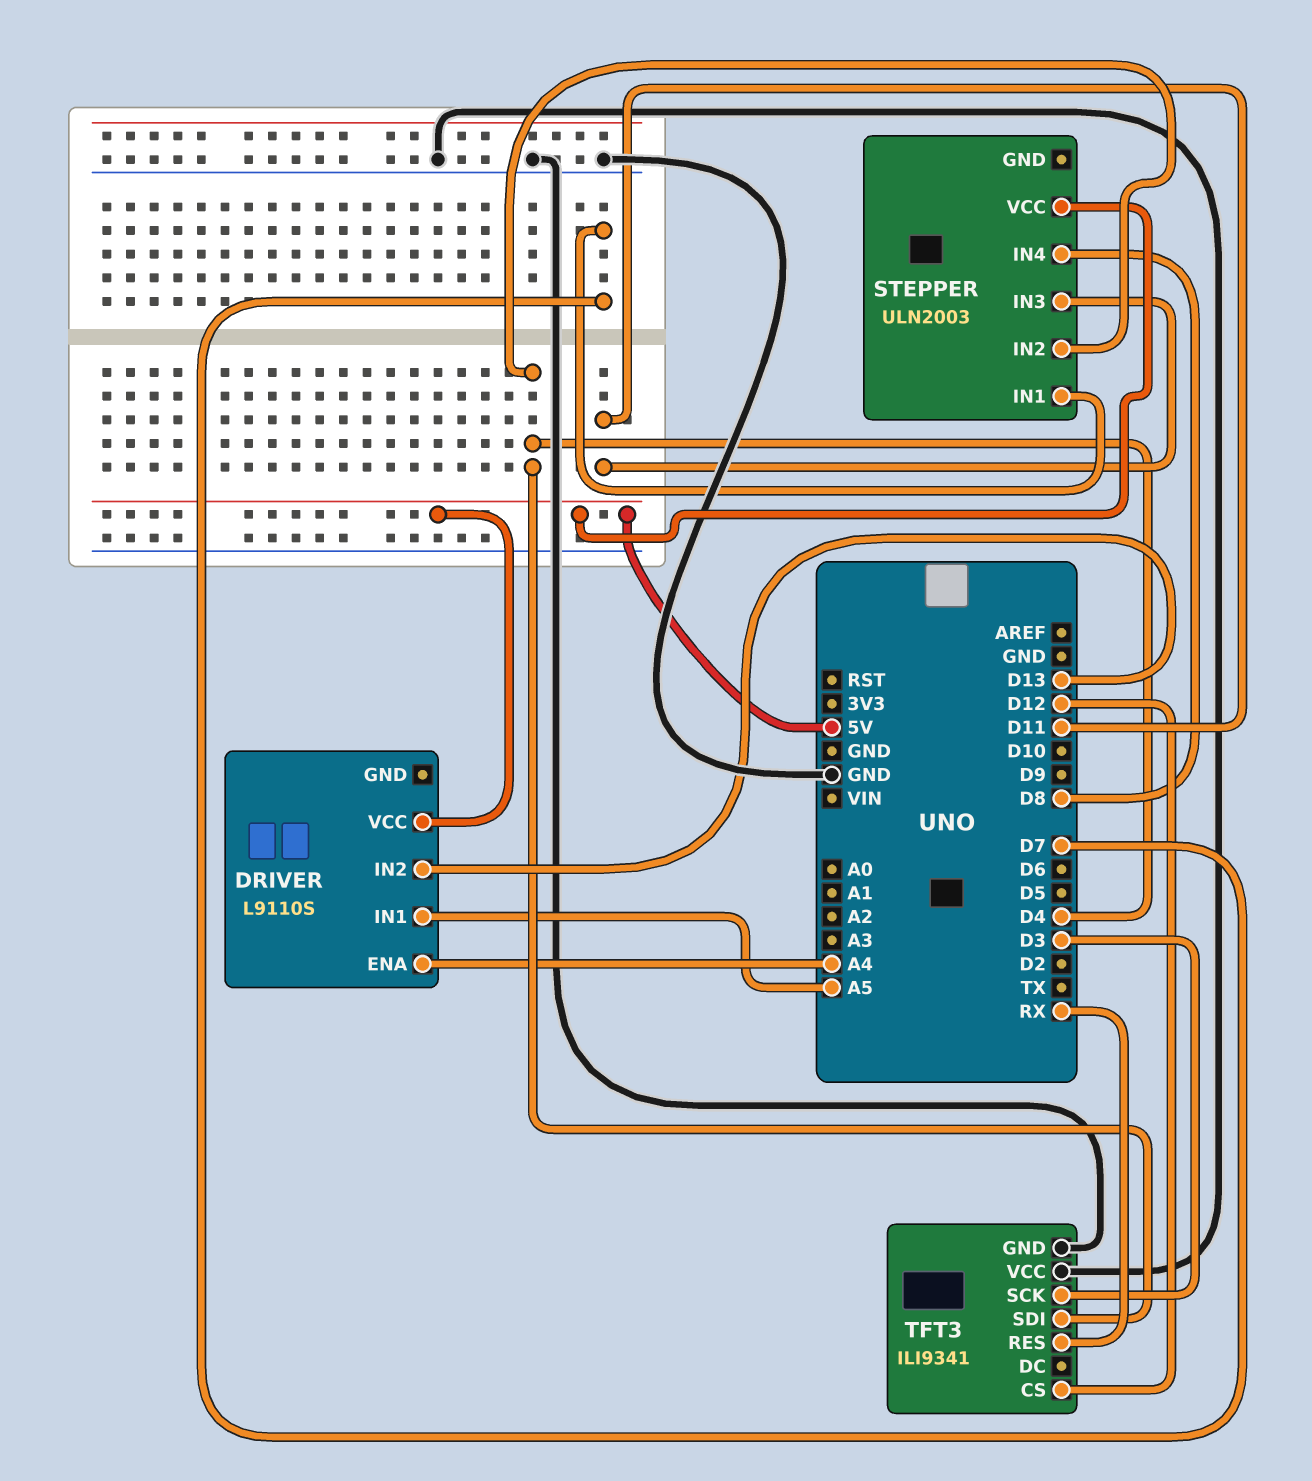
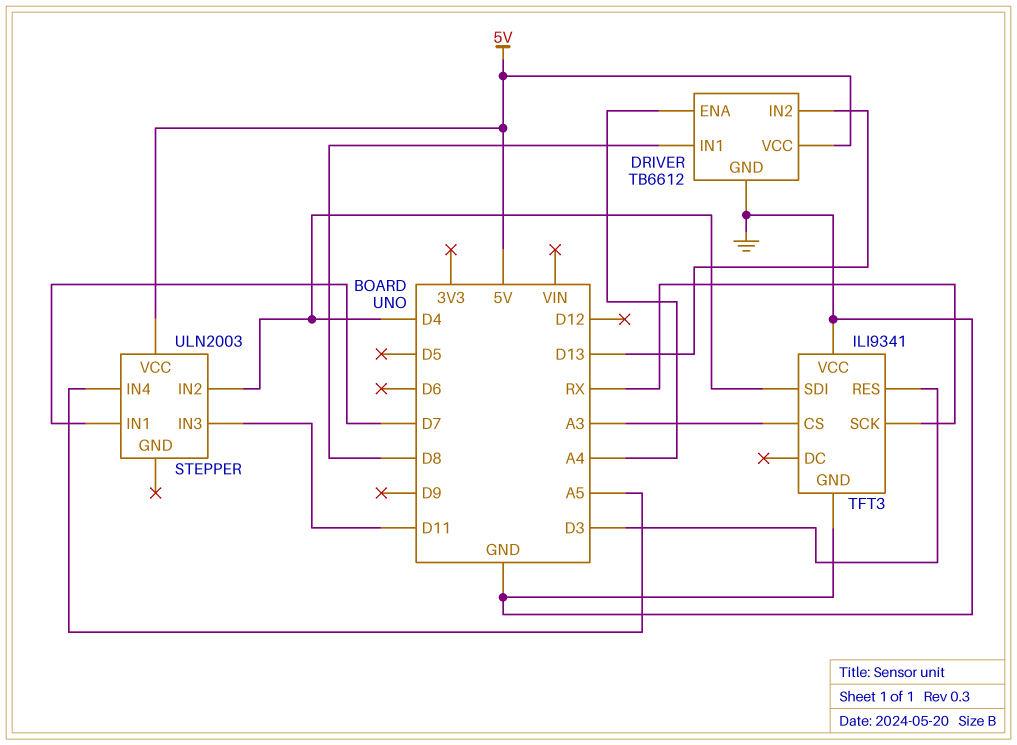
DRIVER: L9110S -> TB6612
DRIVER pin GND: none -> GND
DRIVER pin IN1: A5 -> D8
STEPPER pin IN4: D8 -> A5
TFT3 pin CS: D12 -> A3
TFT3 pin RES: RX -> D3
TFT3 pin SCK: D3 -> RX

